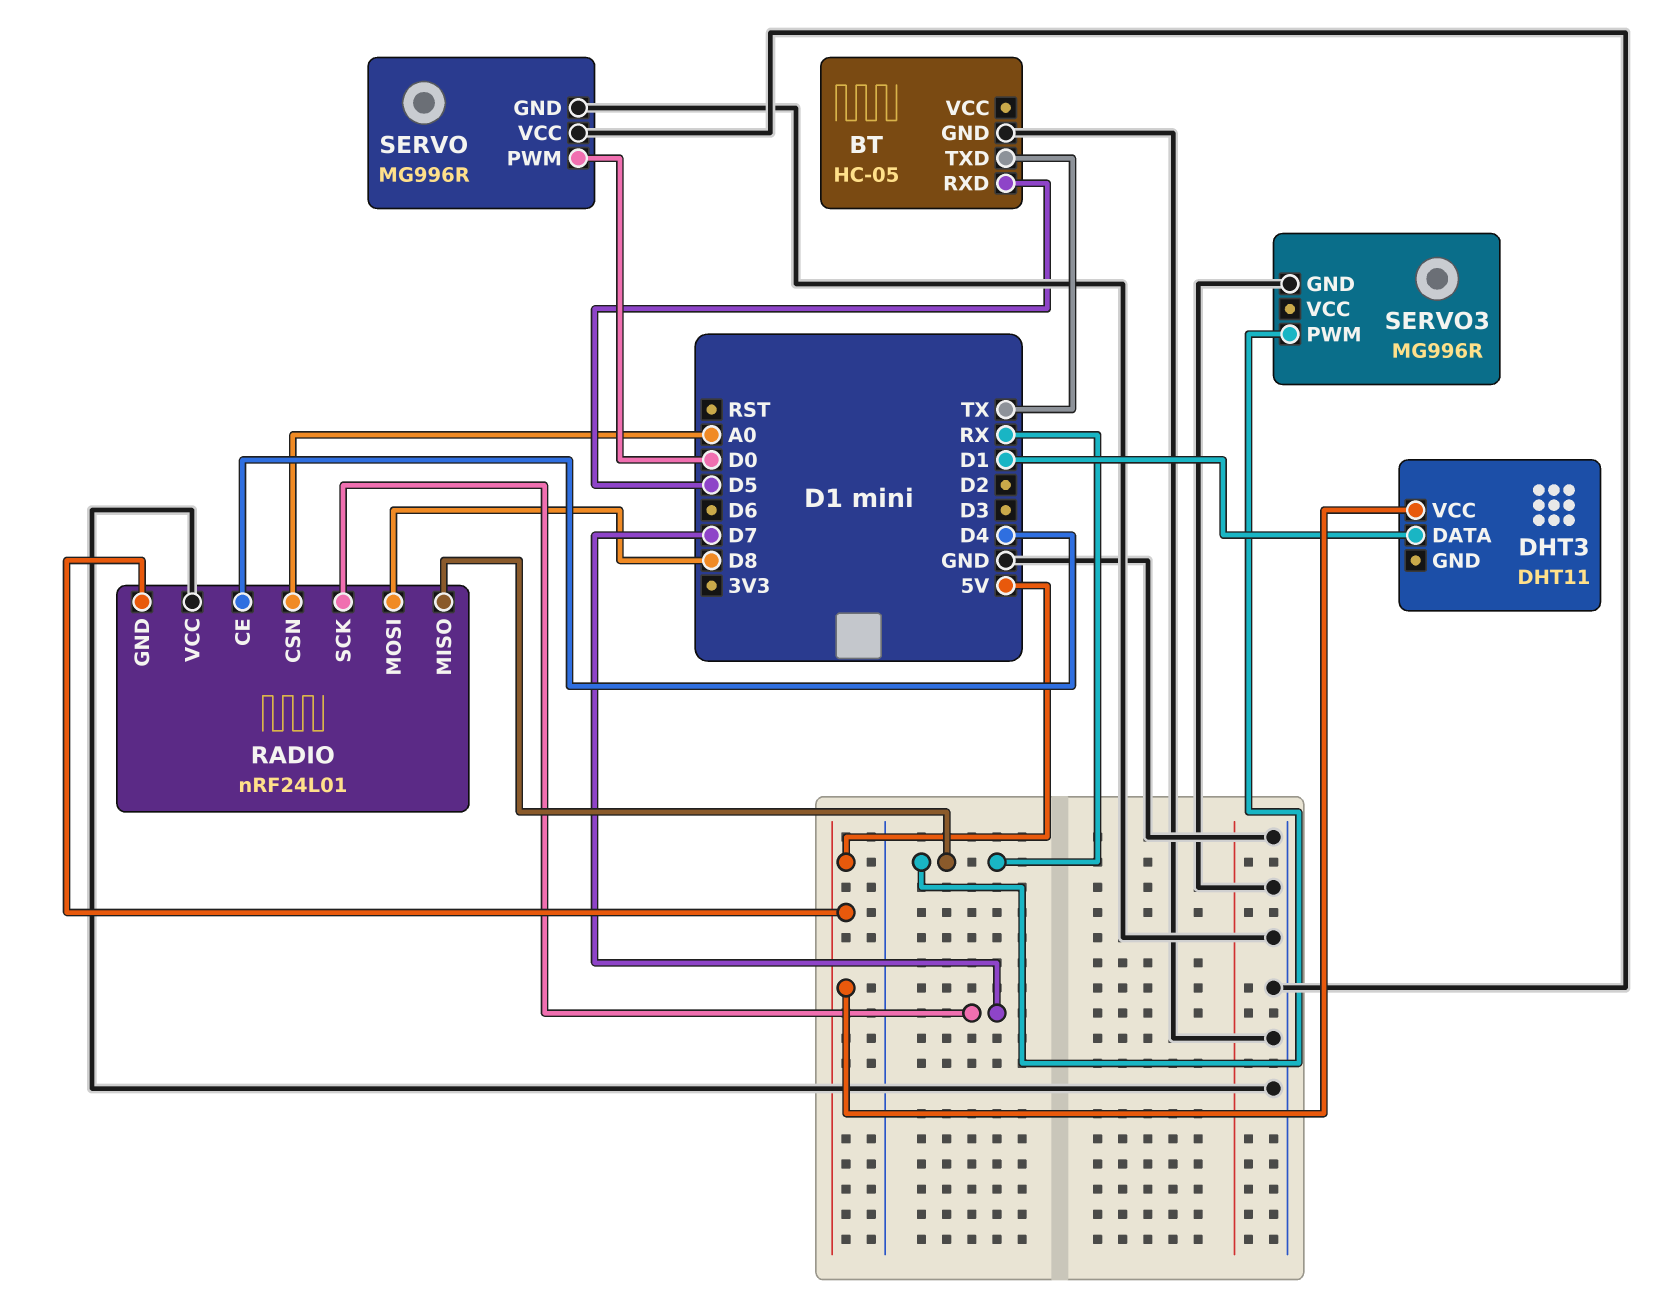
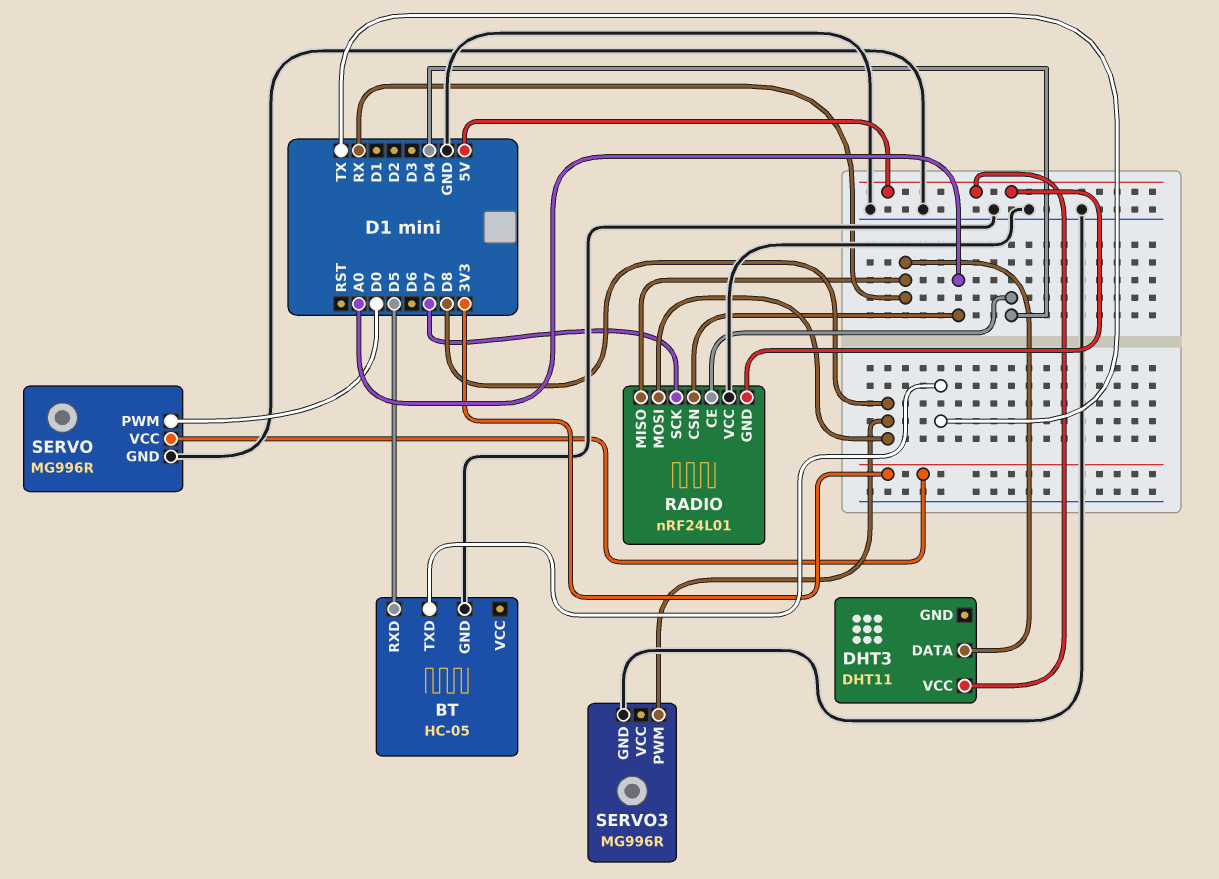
DHT3 pin DATA: D1 -> RX
SERVO pin VCC: GND -> 3V3
SERVO3 pin PWM: RX -> D8

